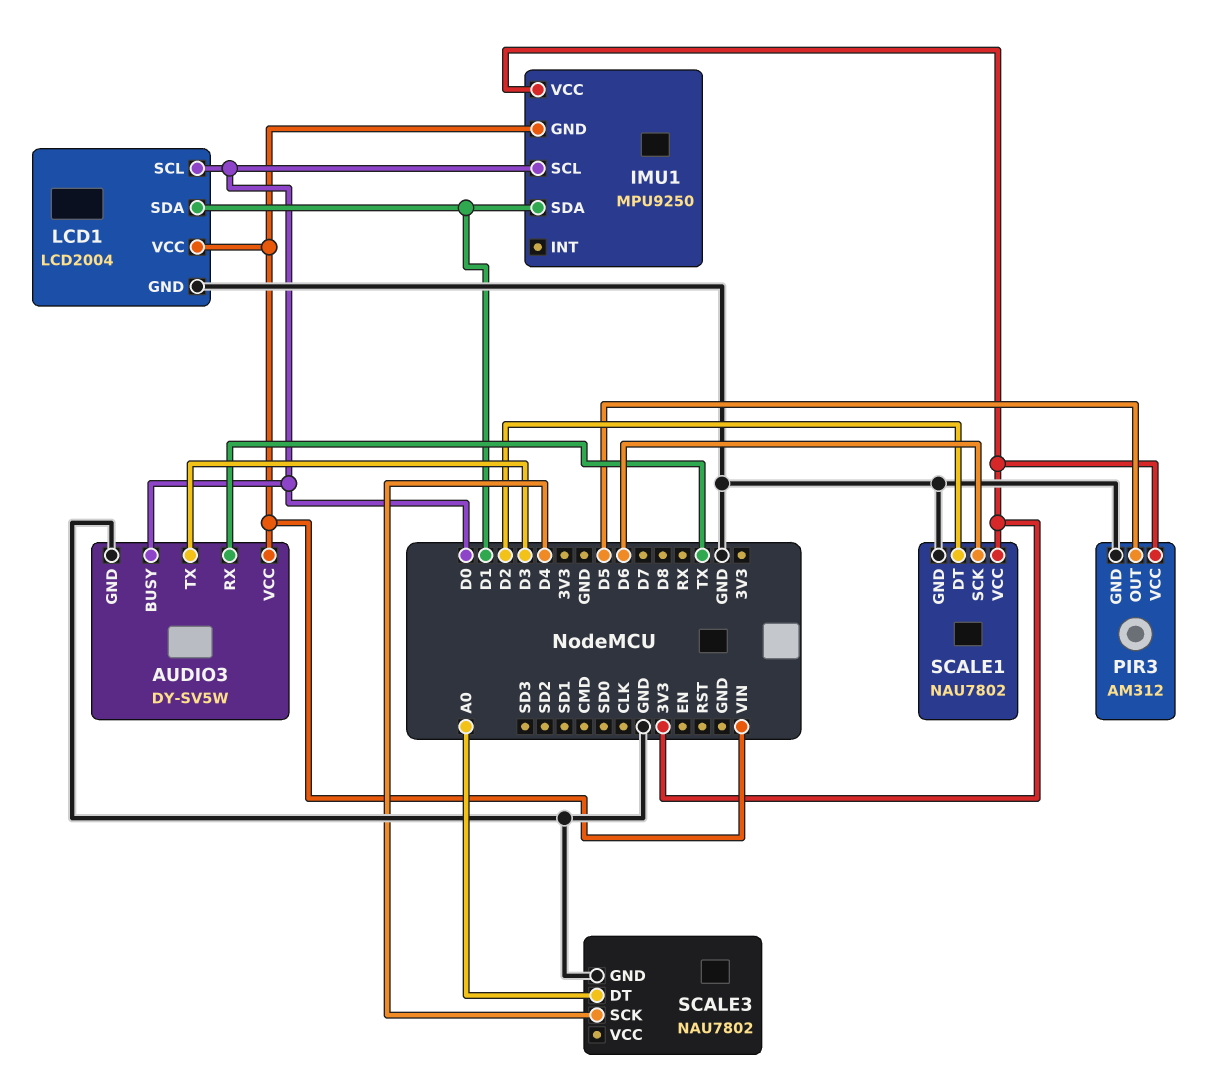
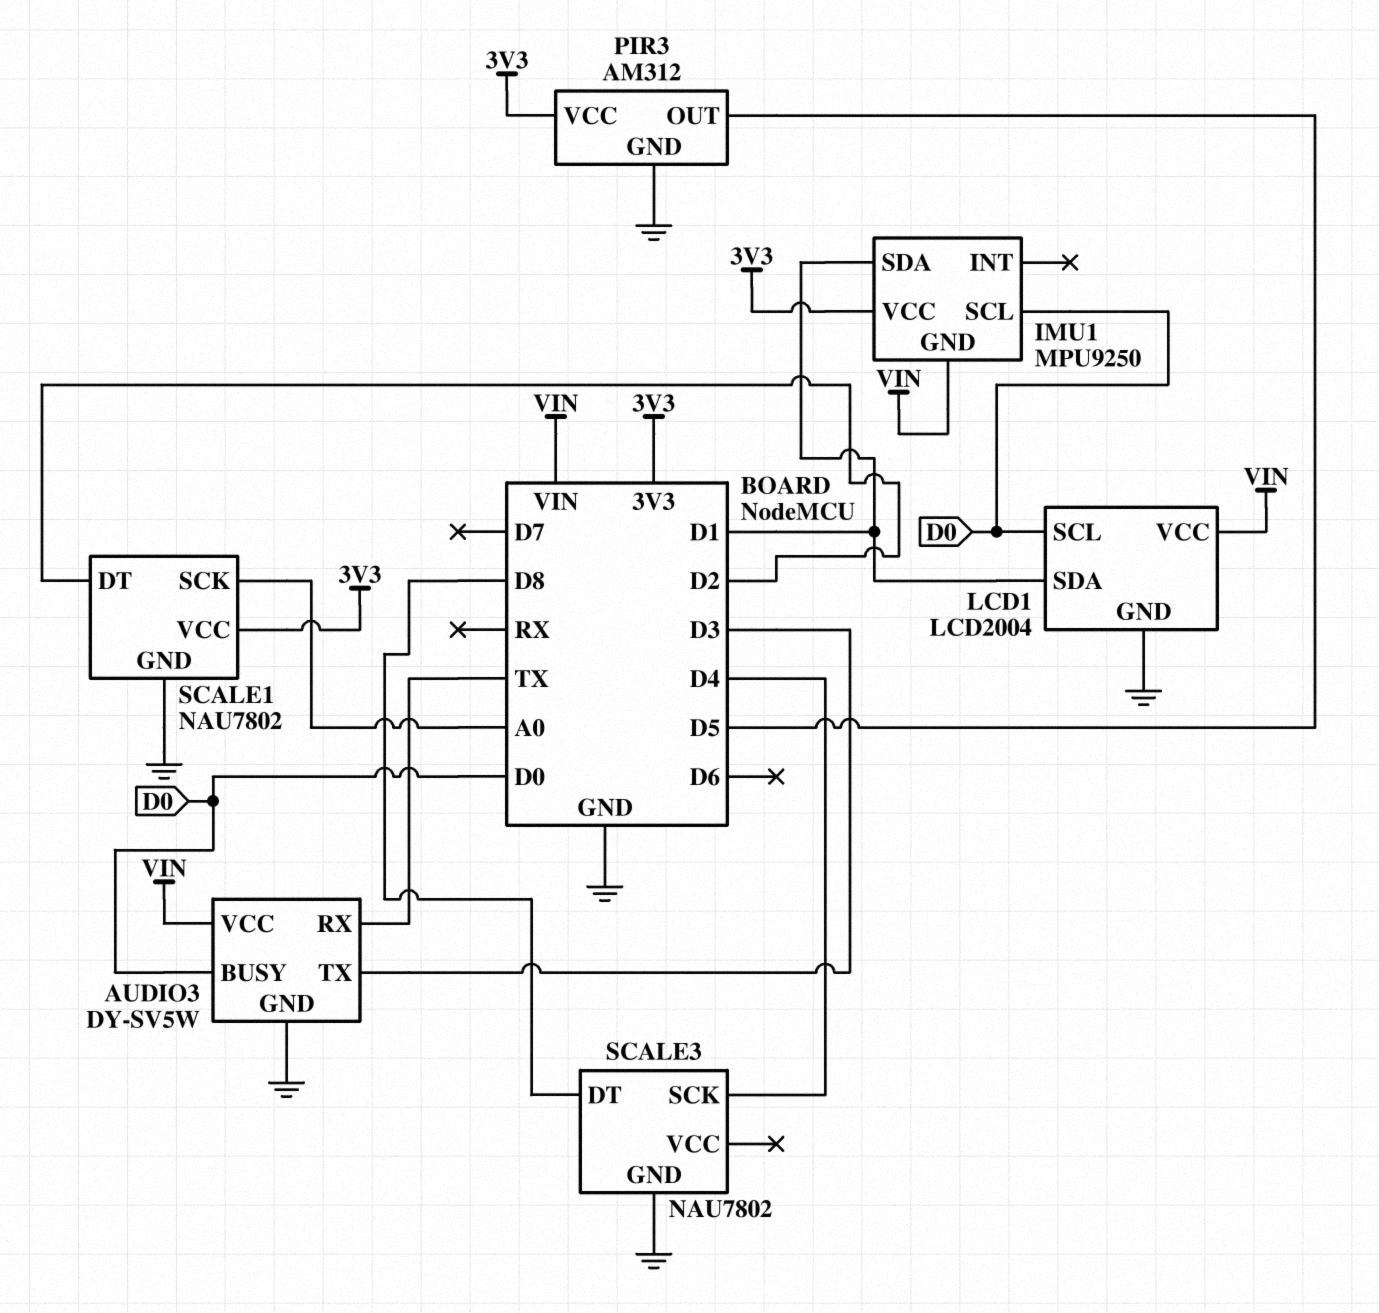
SCALE1 pin SCK: D6 -> A0
SCALE3 pin DT: A0 -> D8

